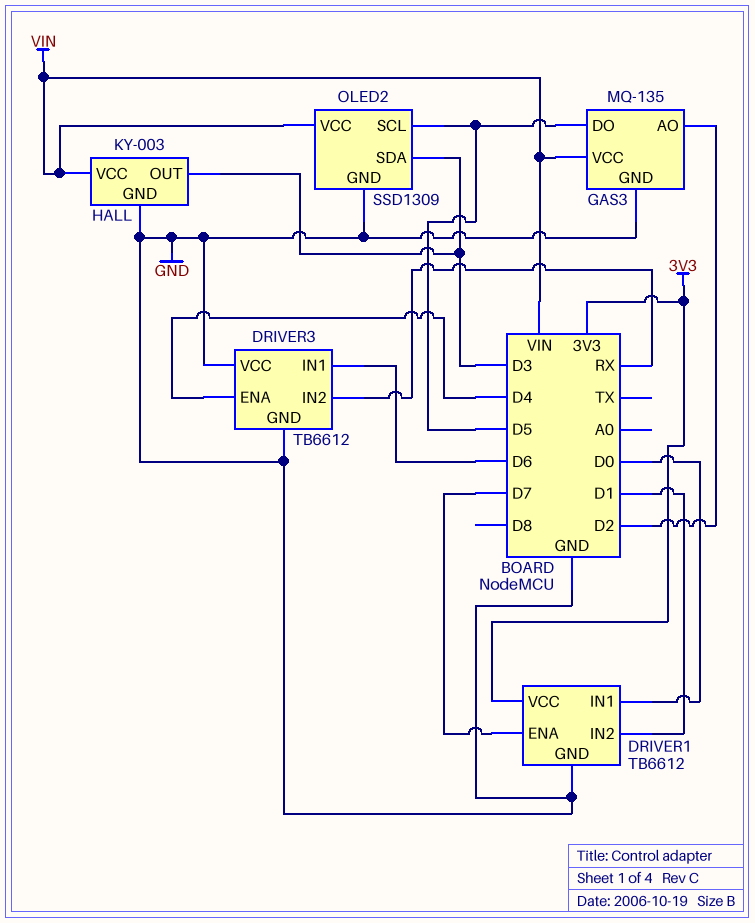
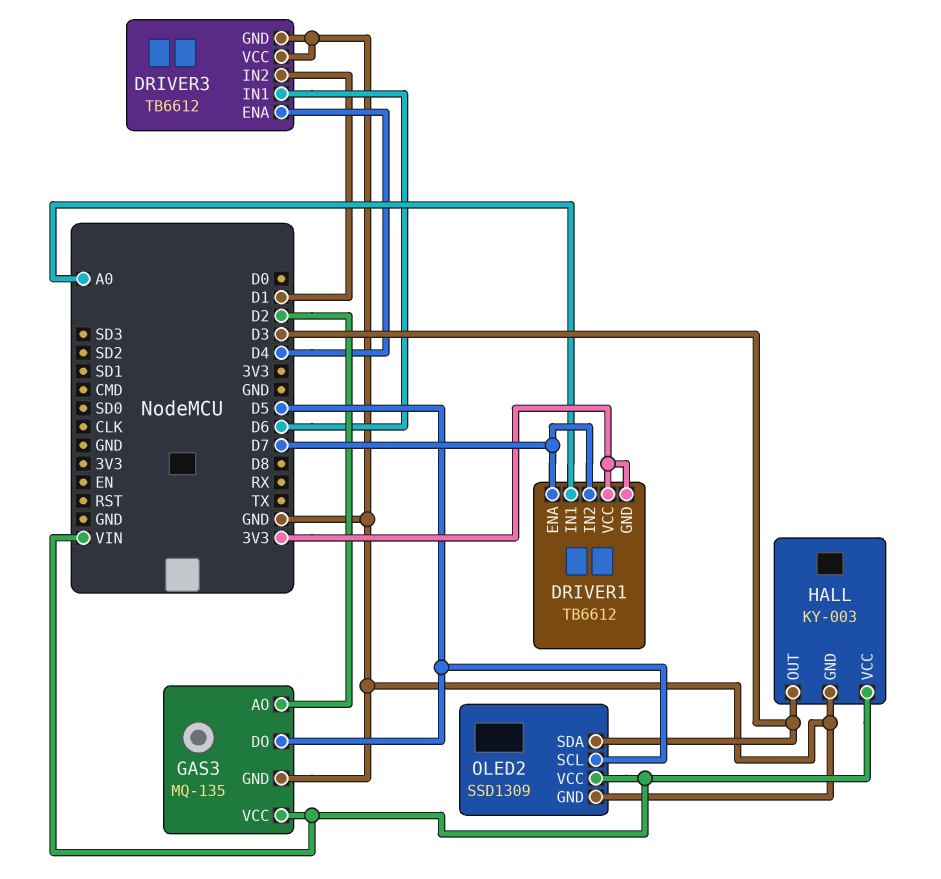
DRIVER1 pin GND: GND -> 3V3
DRIVER1 pin IN1: D0 -> A0
DRIVER1 pin IN2: D1 -> D7
DRIVER3 pin IN2: RX -> D1

